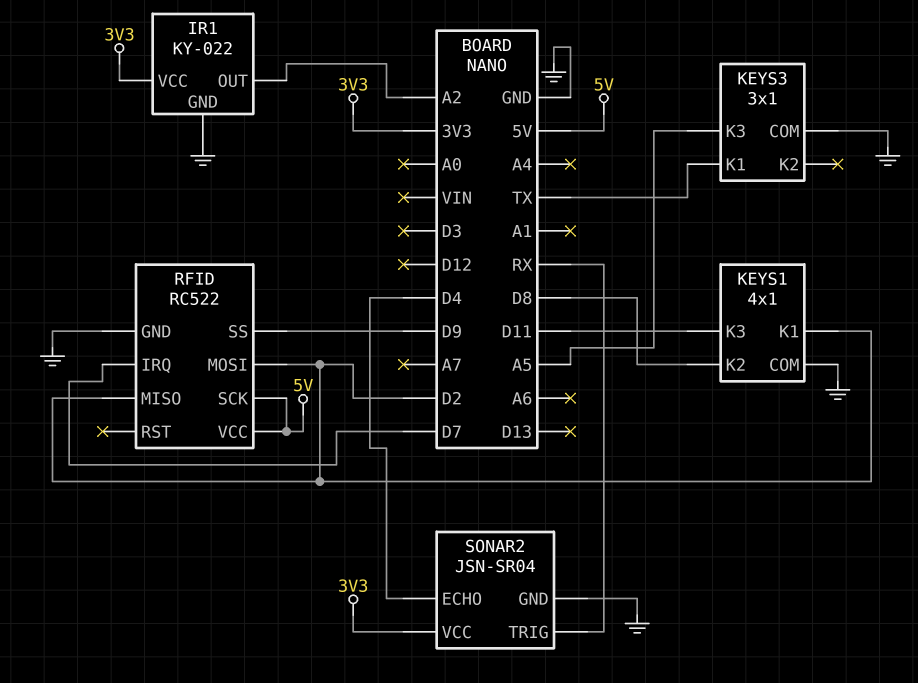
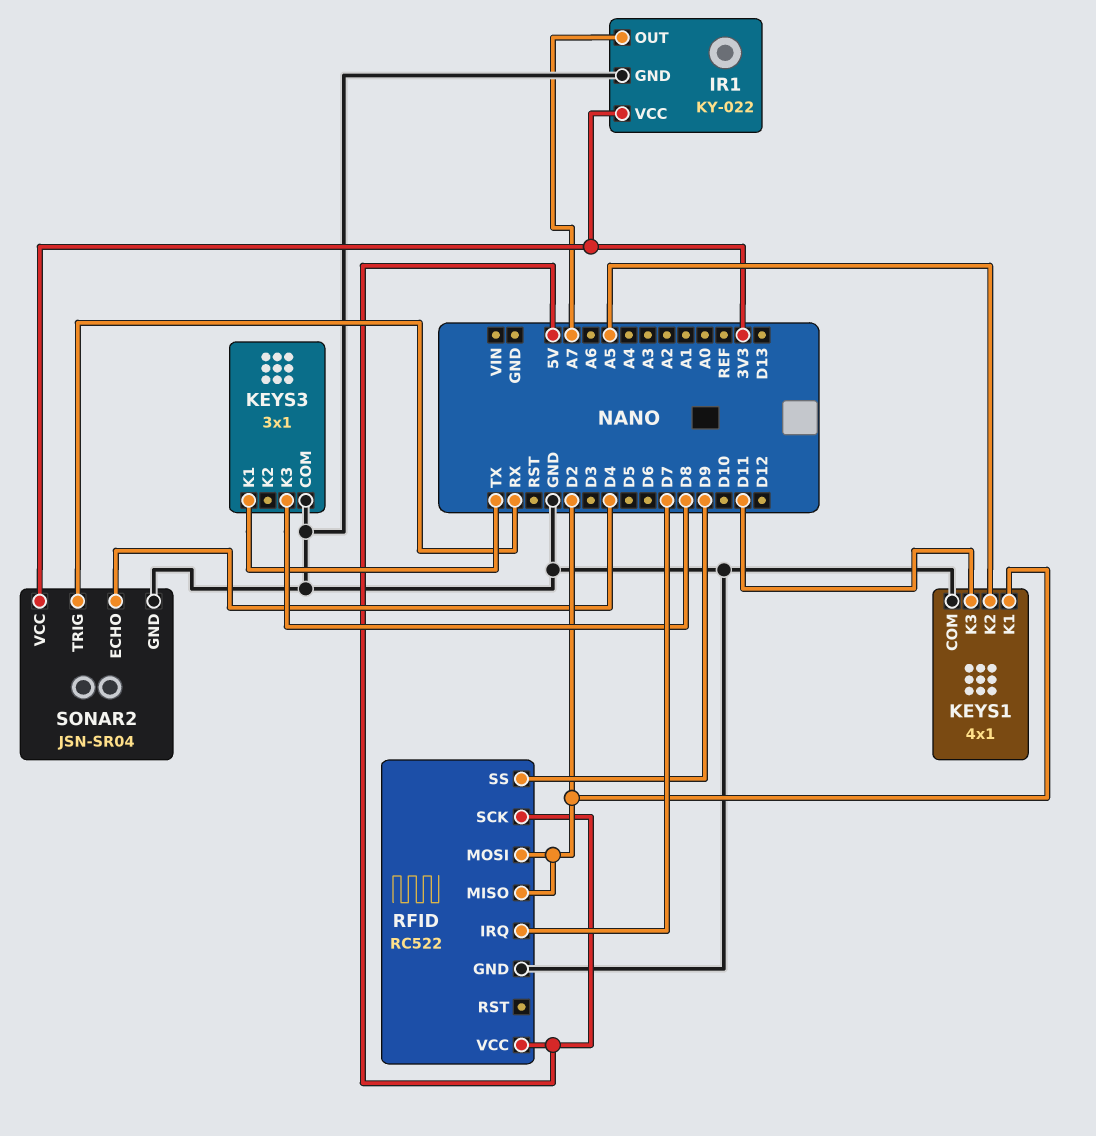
IR1 pin OUT: A2 -> A7
KEYS1 pin K2: D8 -> A5
KEYS3 pin K3: A5 -> D8

